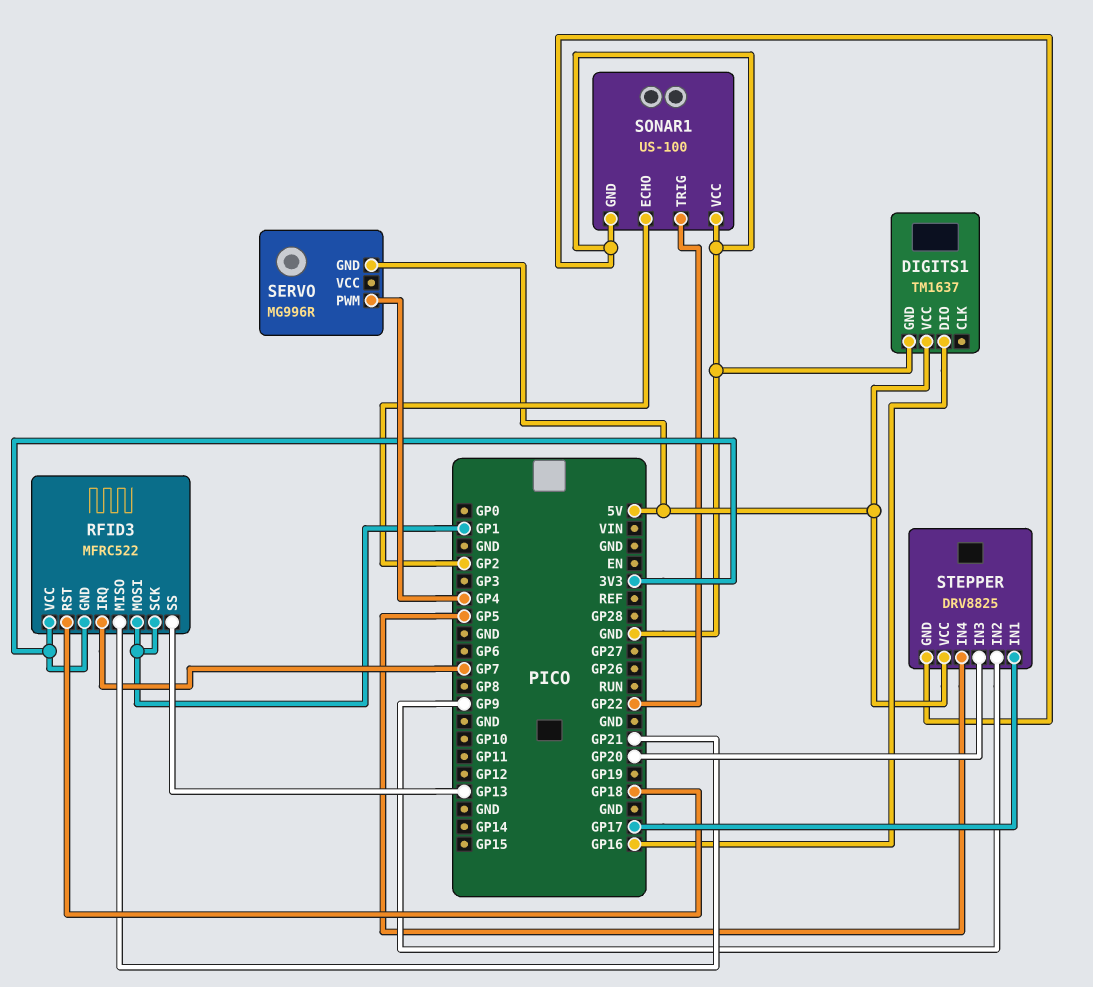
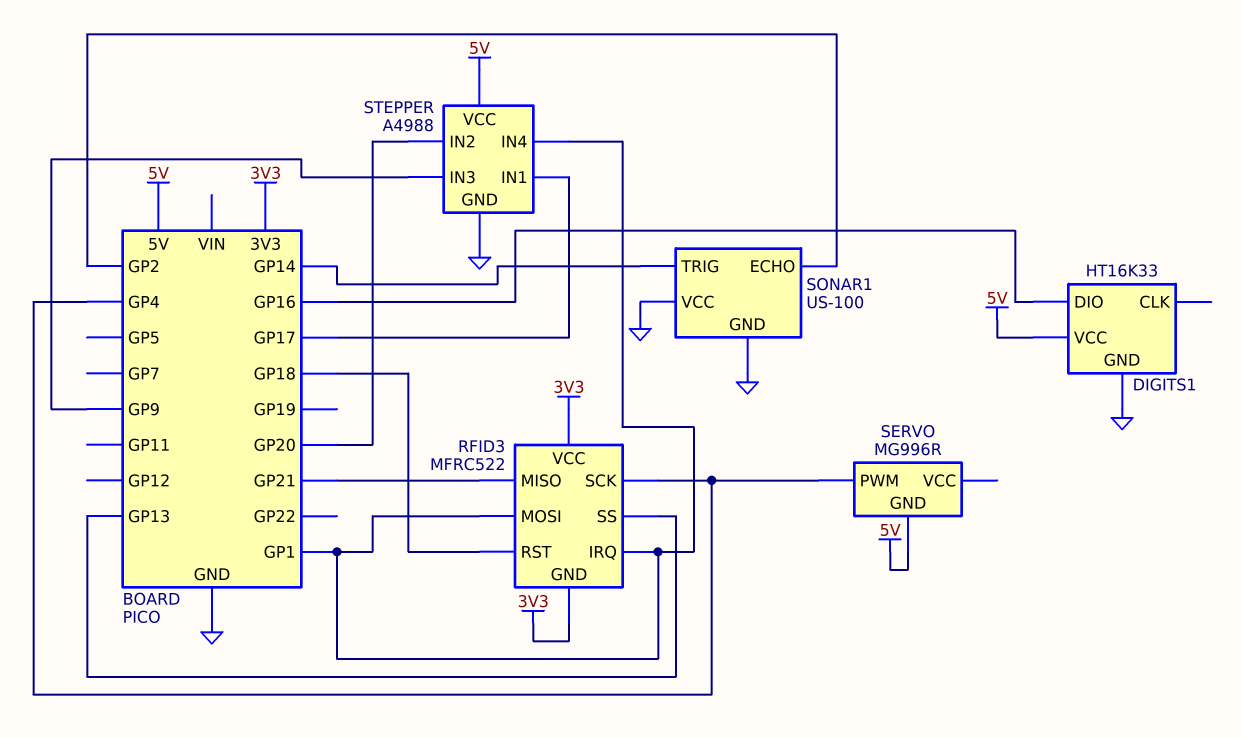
DIGITS1: TM1637 -> HT16K33
RFID3 pin IRQ: GP7 -> GP1
RFID3 pin SCK: GP1 -> GP4
SONAR1 pin TRIG: GP22 -> GP14
STEPPER: DRV8825 -> A4988
STEPPER pin IN2: GP9 -> GP20
STEPPER pin IN3: GP20 -> GP9
STEPPER pin IN4: GP5 -> GP1

